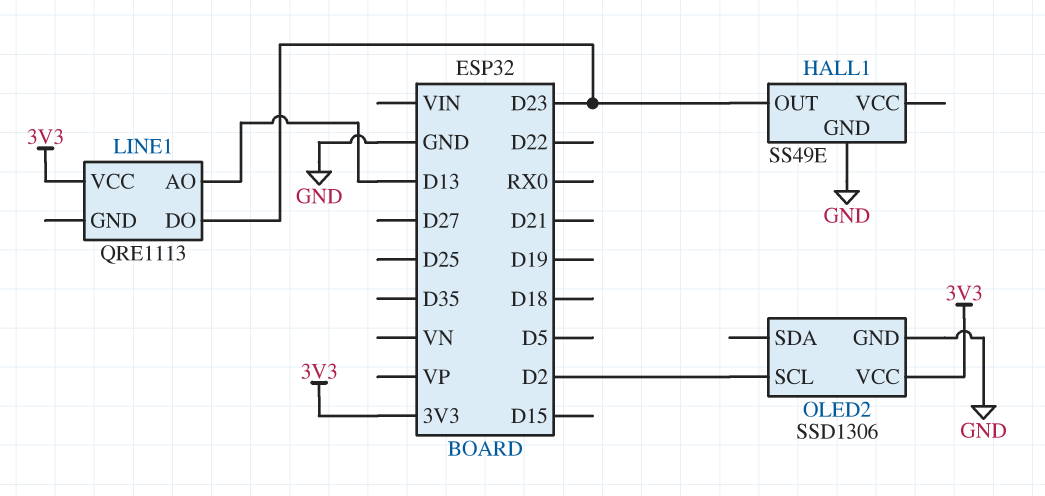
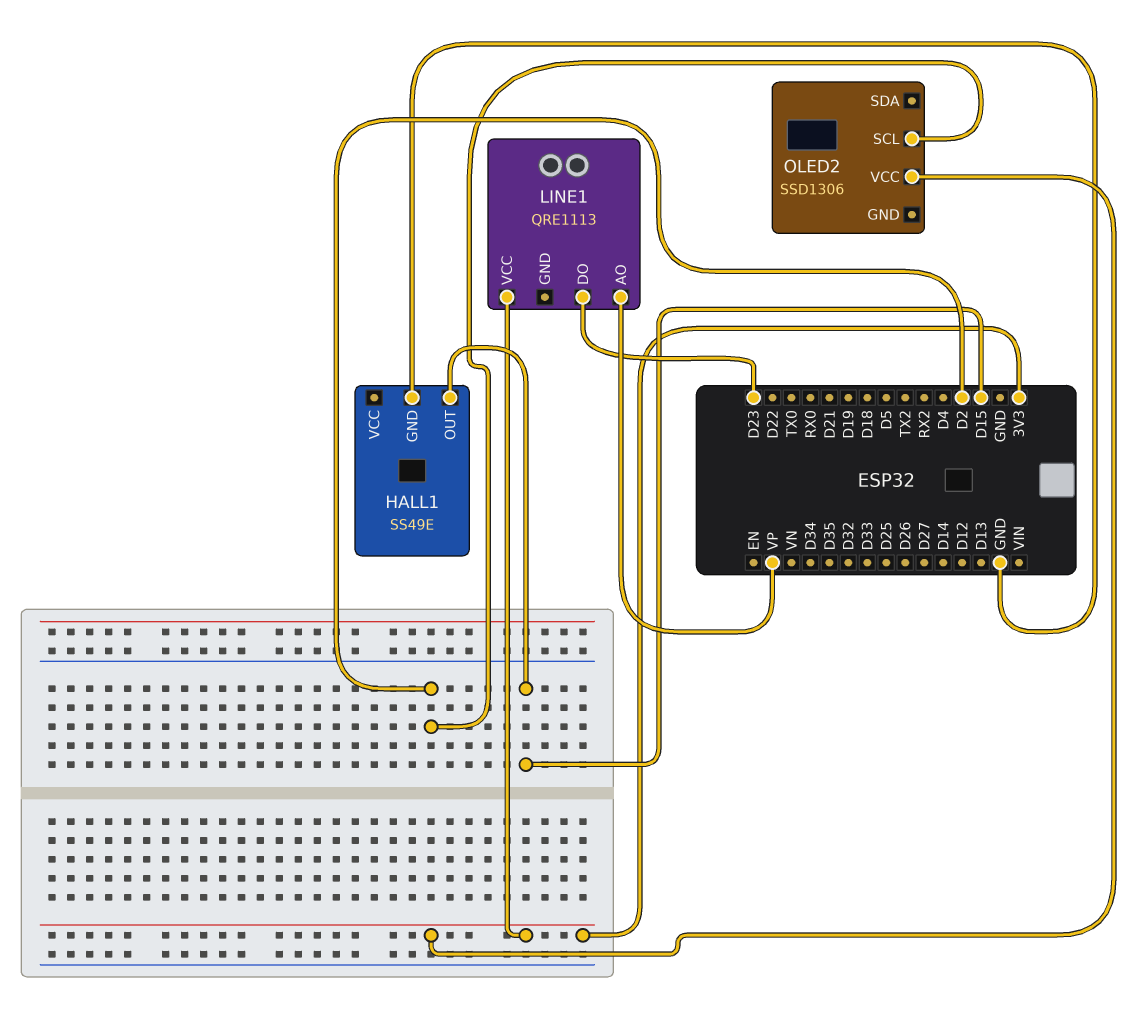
HALL1 pin OUT: D23 -> D15
LINE1 pin AO: D13 -> VP
OLED2 pin GND: GND -> none

